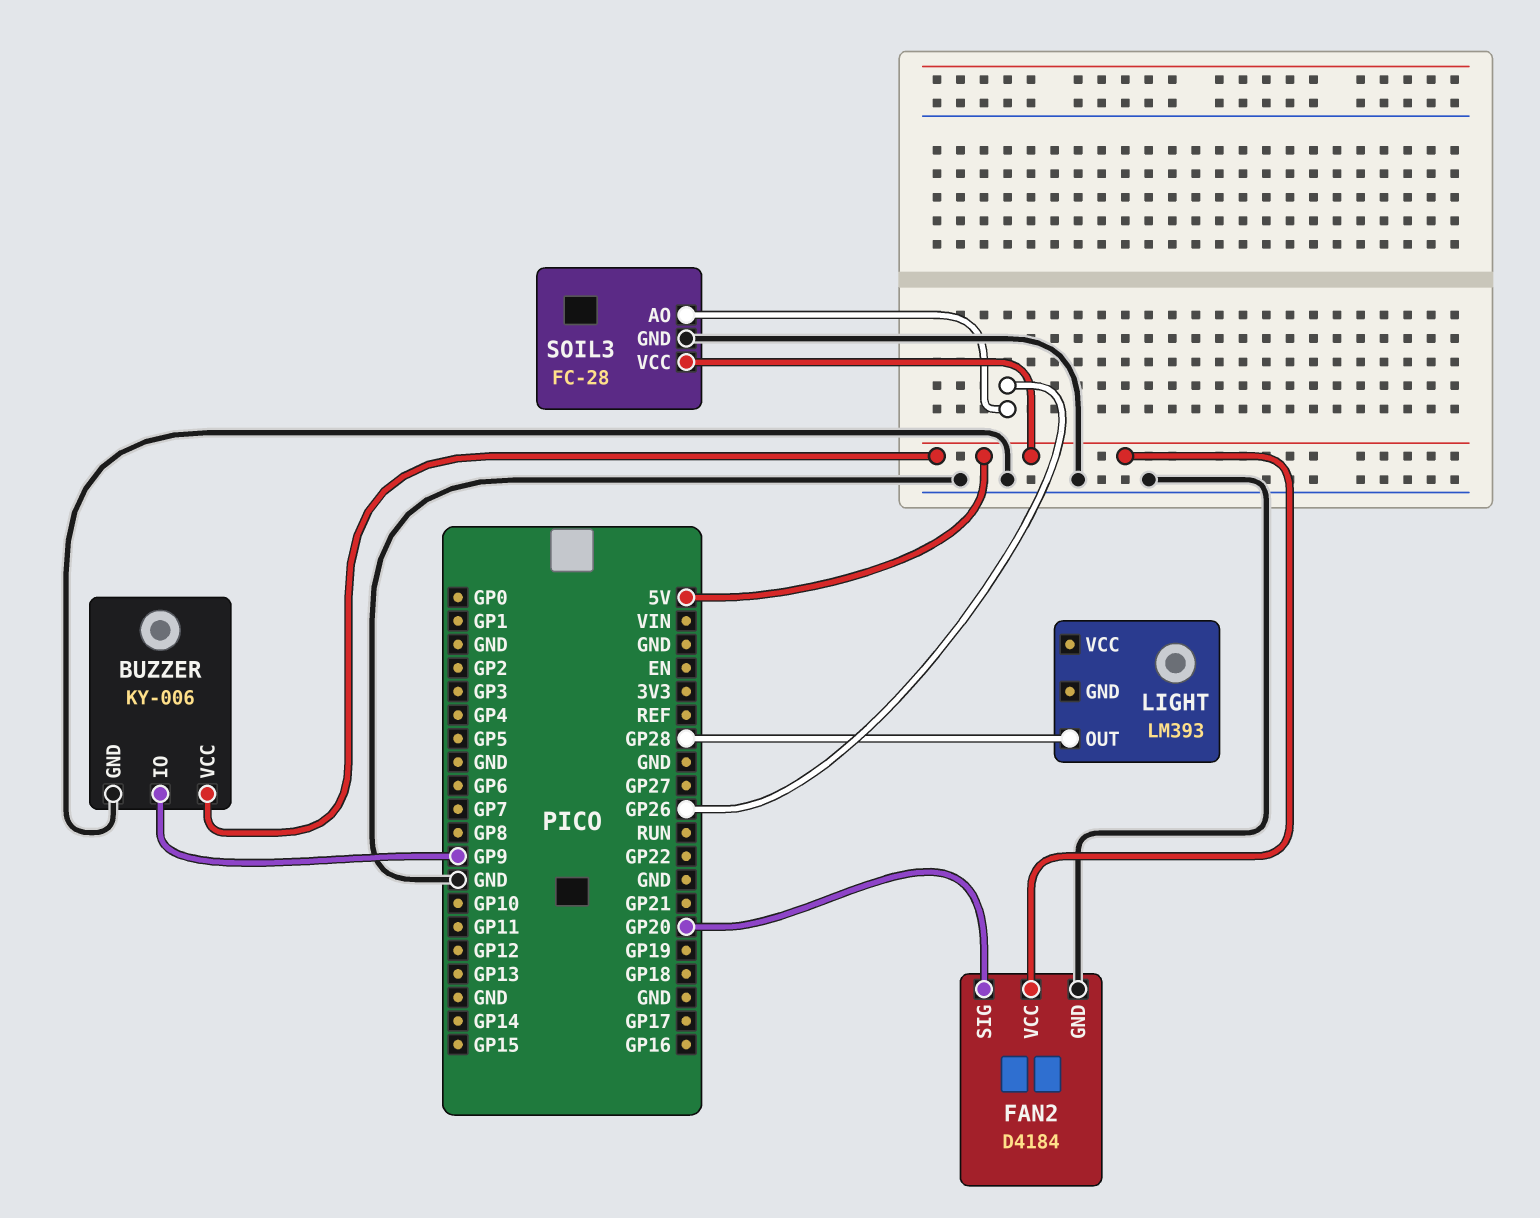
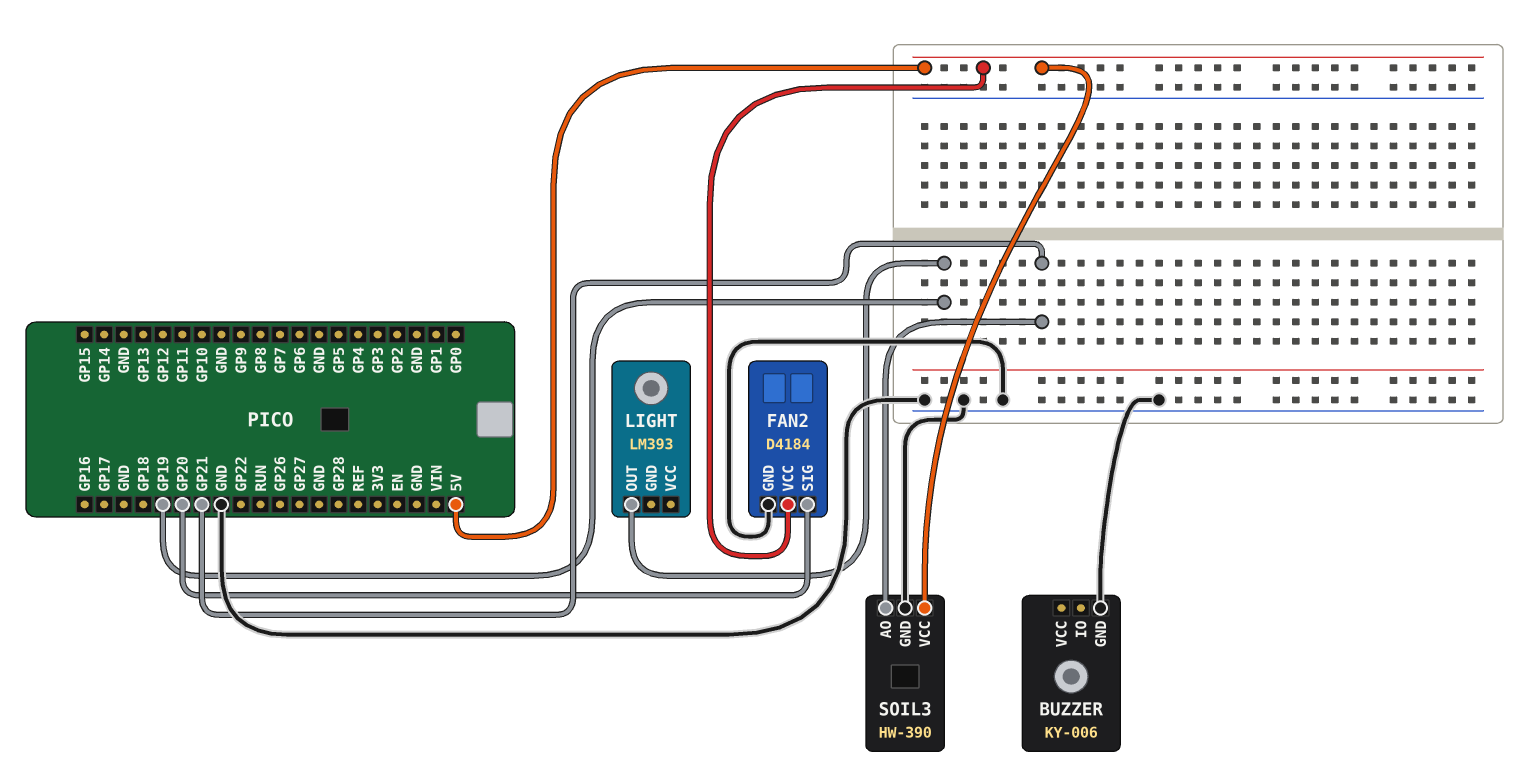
BUZZER pin IO: GP9 -> none
BUZZER pin VCC: 5V -> none
LIGHT pin OUT: GP28 -> GP19
SOIL3: FC-28 -> HW-390
SOIL3 pin AO: GP26 -> GP21

